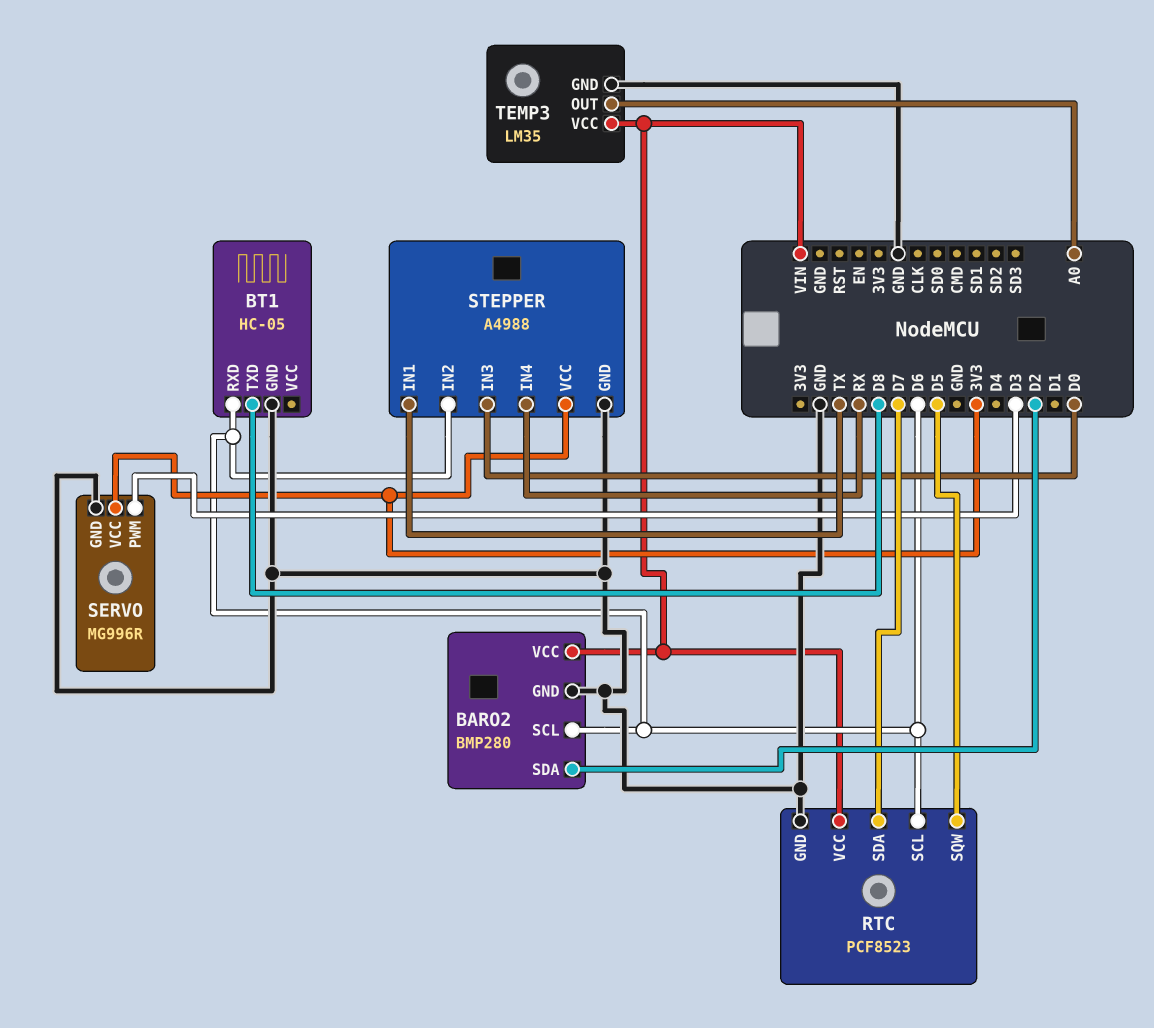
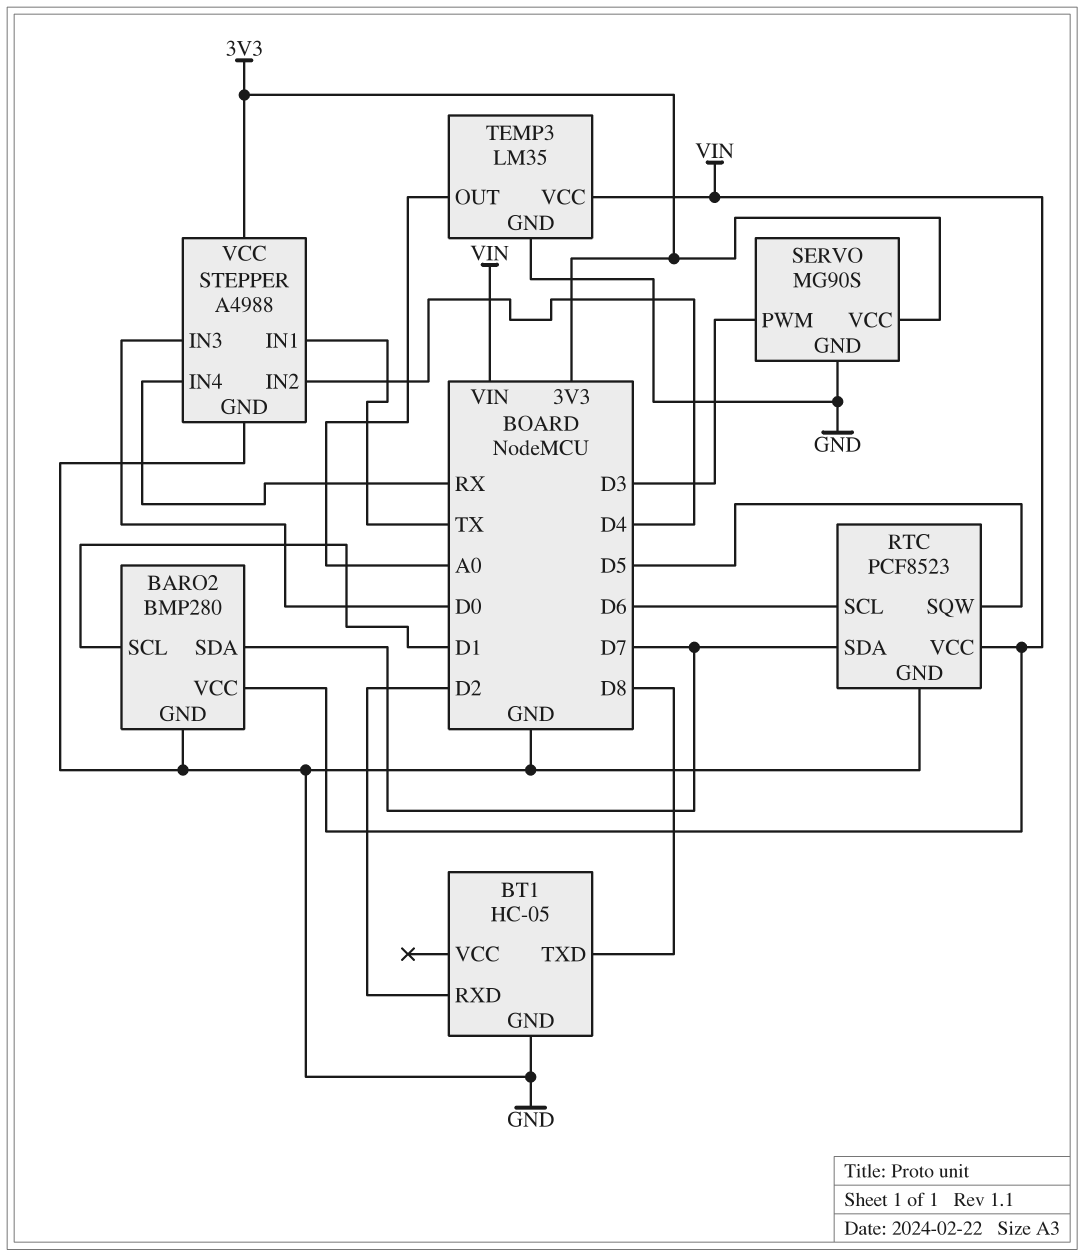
BARO2 pin SCL: D6 -> D1
BARO2 pin SDA: D2 -> D7
BT1 pin RXD: D6 -> D2
SERVO: MG996R -> MG90S
STEPPER pin IN2: D6 -> D4

